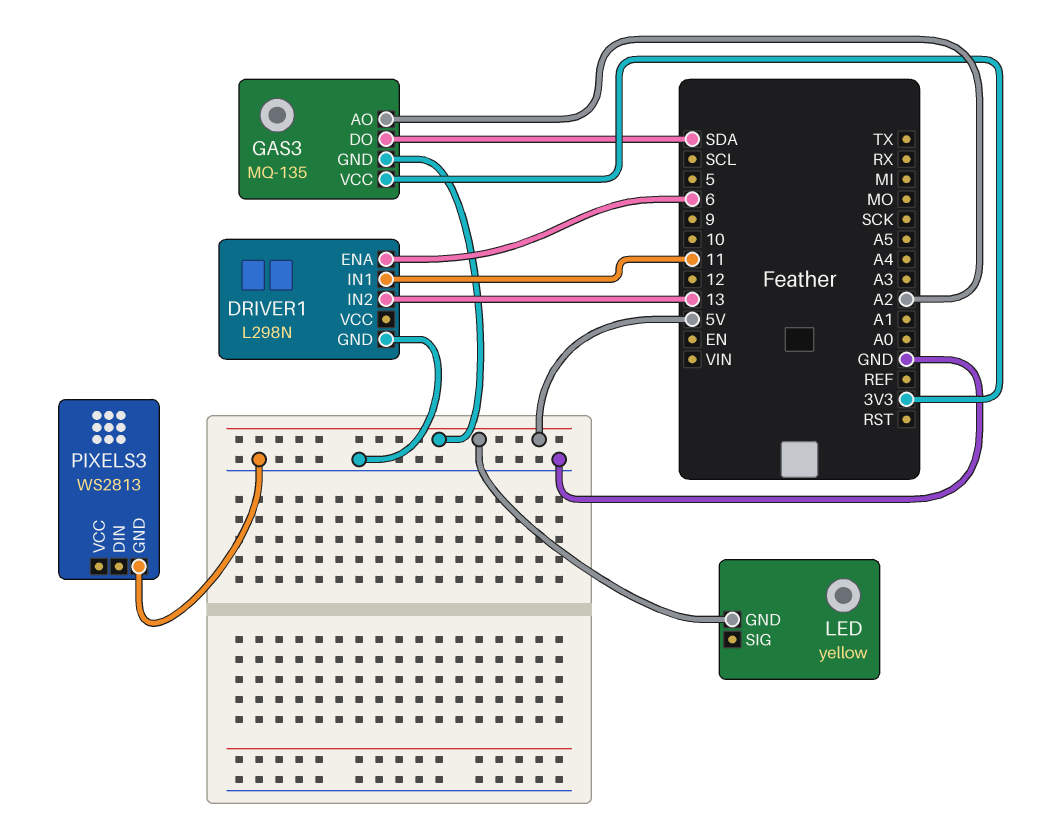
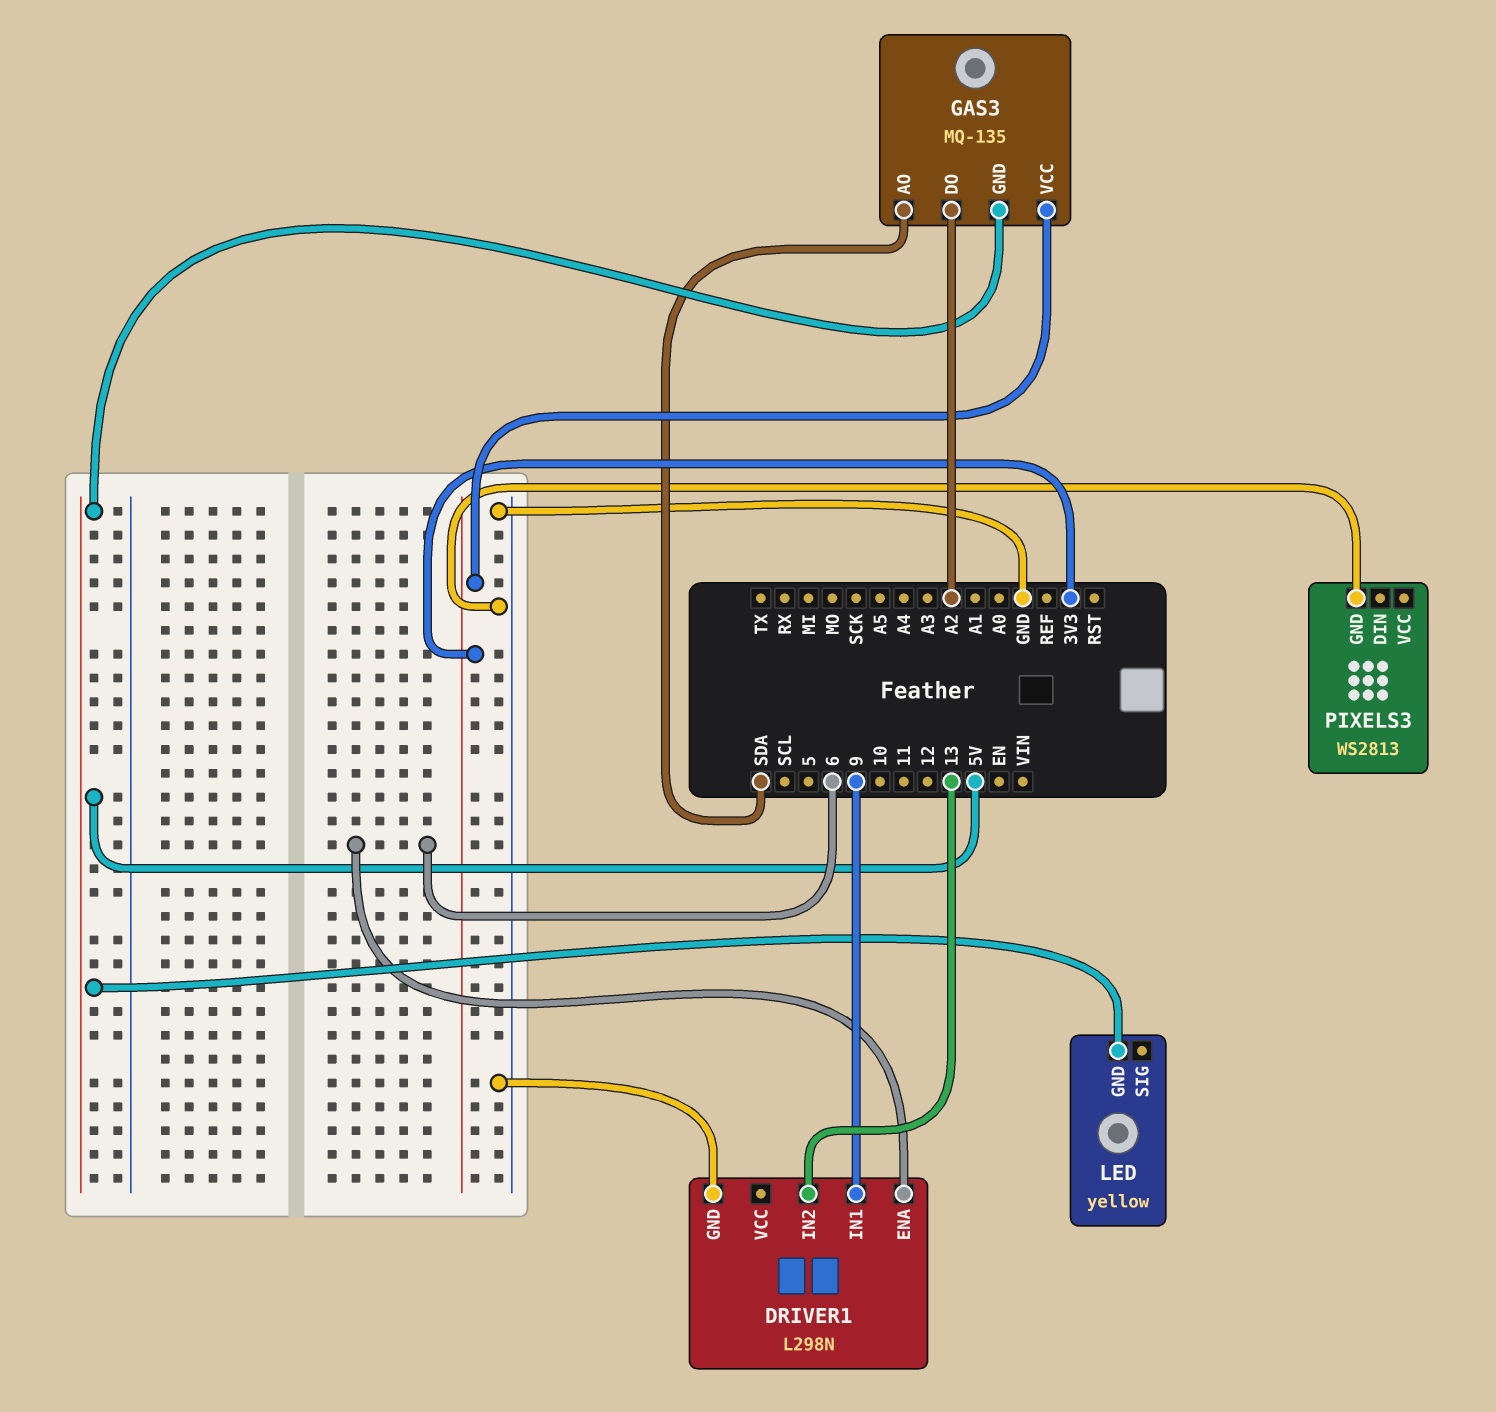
DRIVER1 pin IN1: 11 -> 9
GAS3 pin AO: A2 -> SDA
GAS3 pin DO: SDA -> A2

